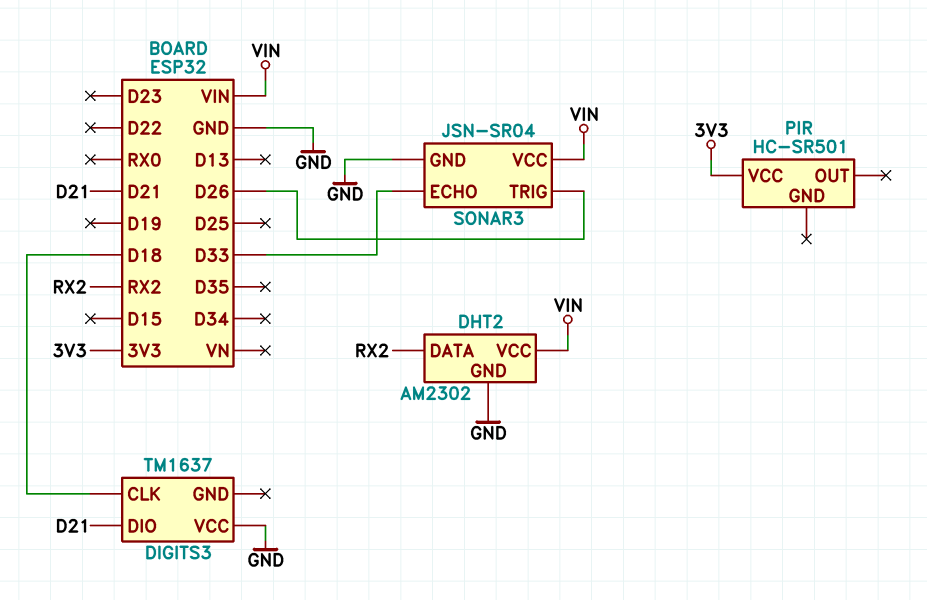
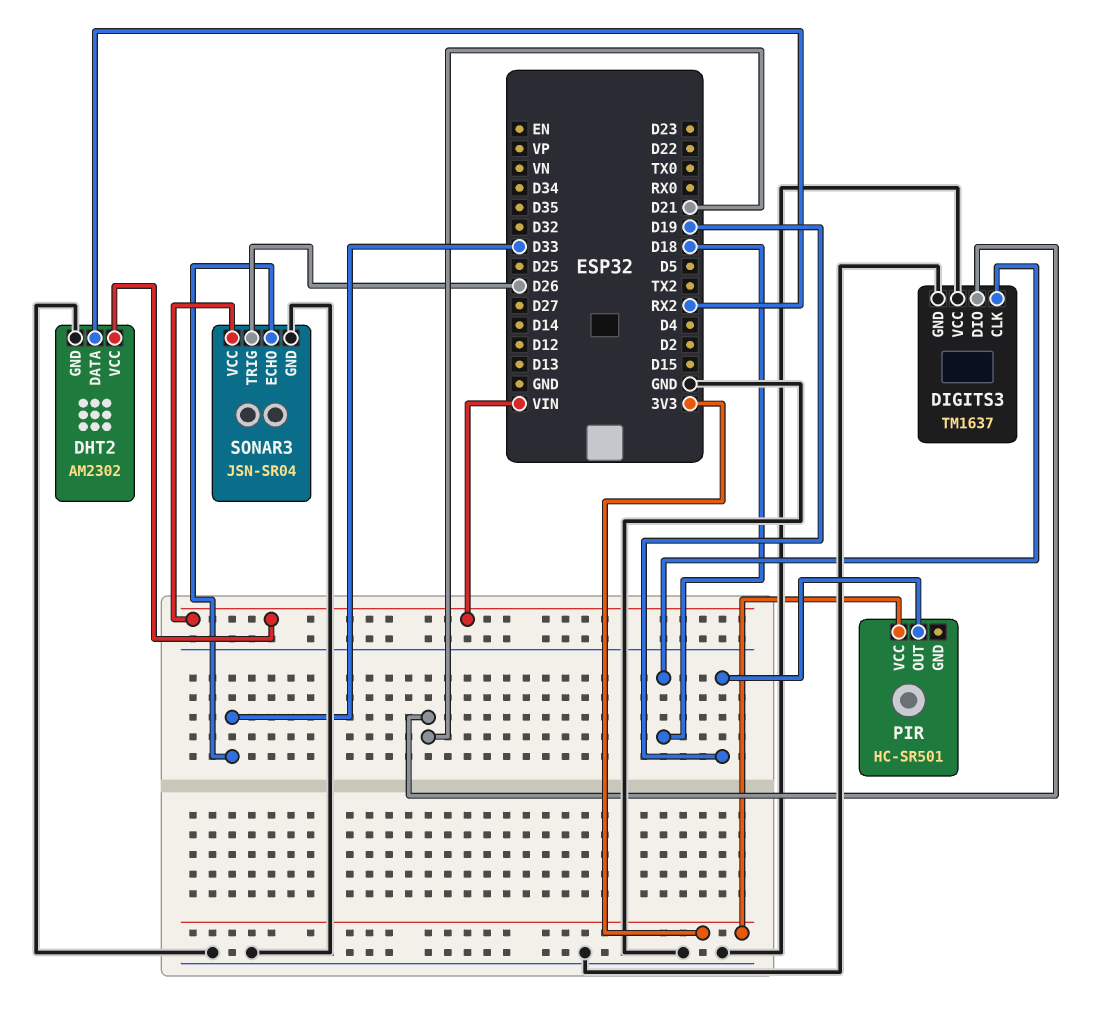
DIGITS3 pin GND: none -> GND
PIR pin OUT: none -> D19

